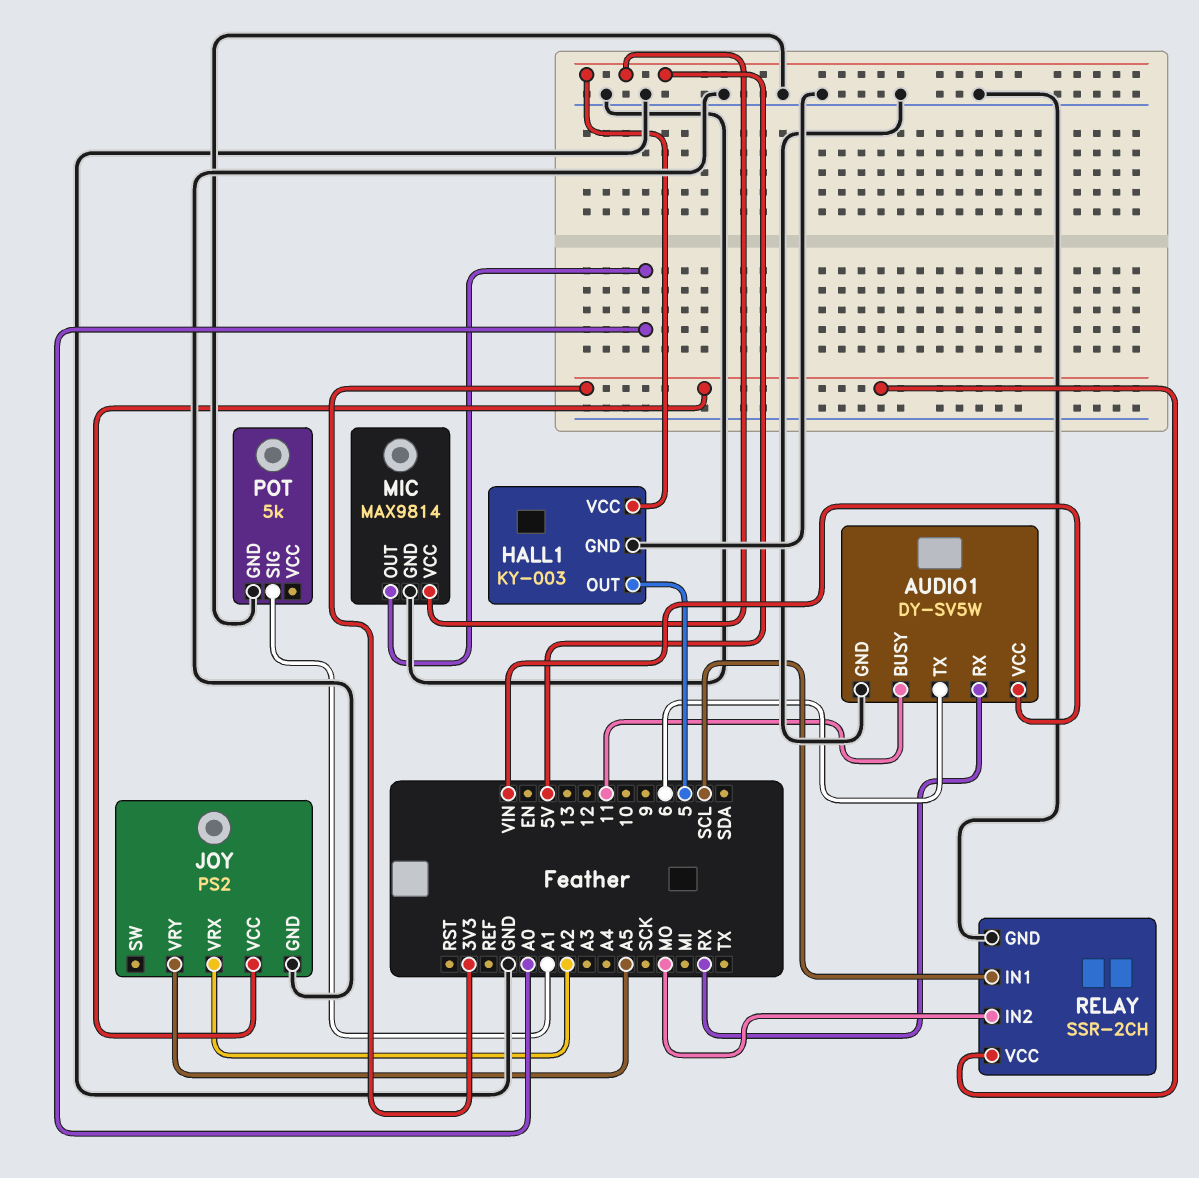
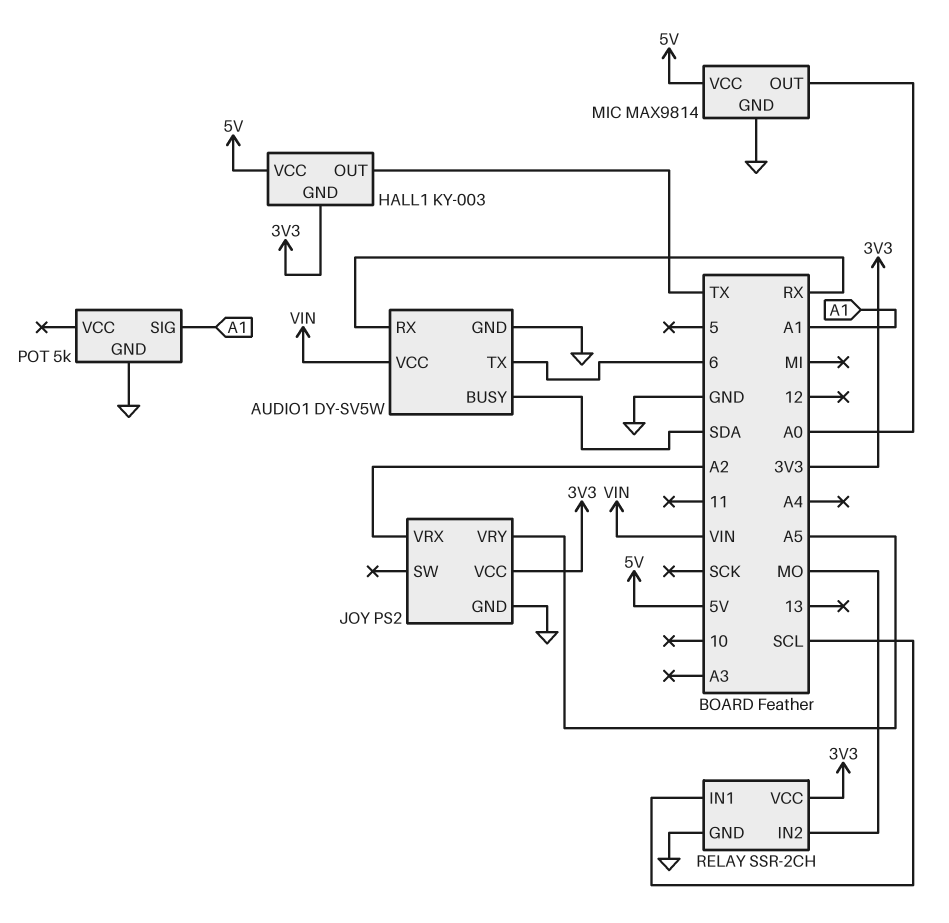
AUDIO1 pin BUSY: 11 -> SDA
HALL1 pin GND: GND -> 3V3
HALL1 pin OUT: 5 -> TX

